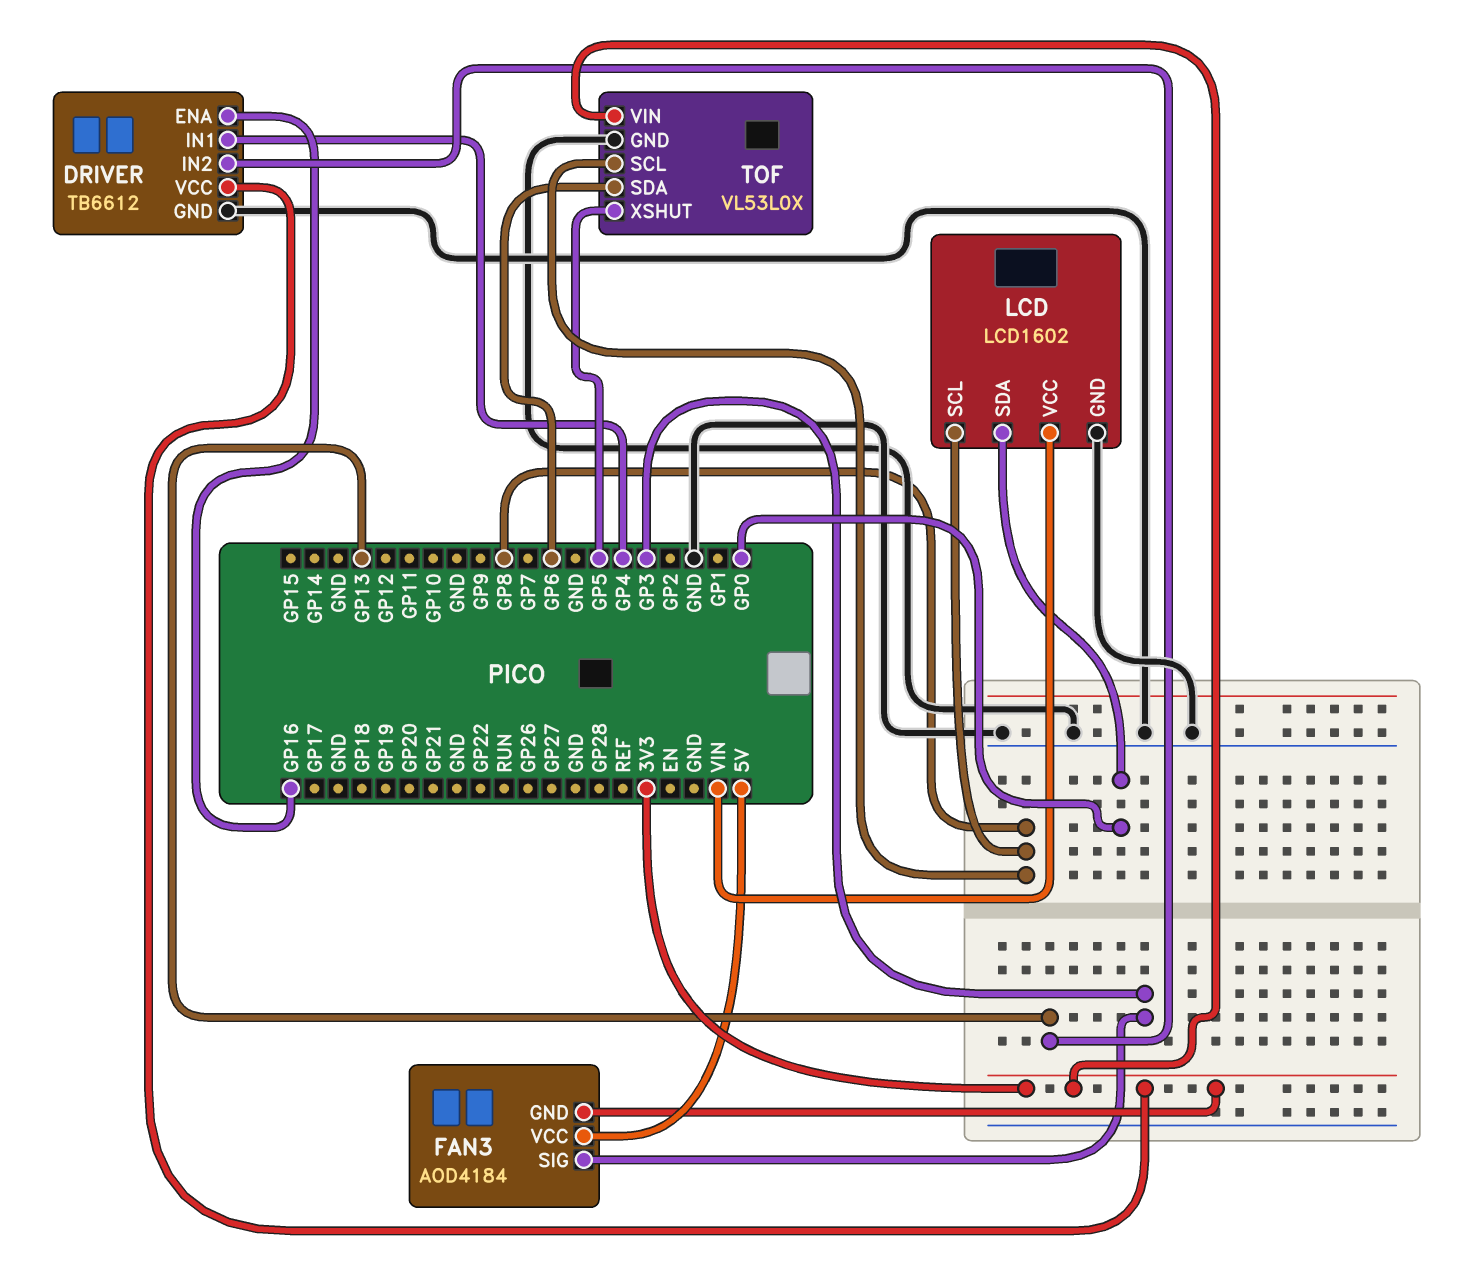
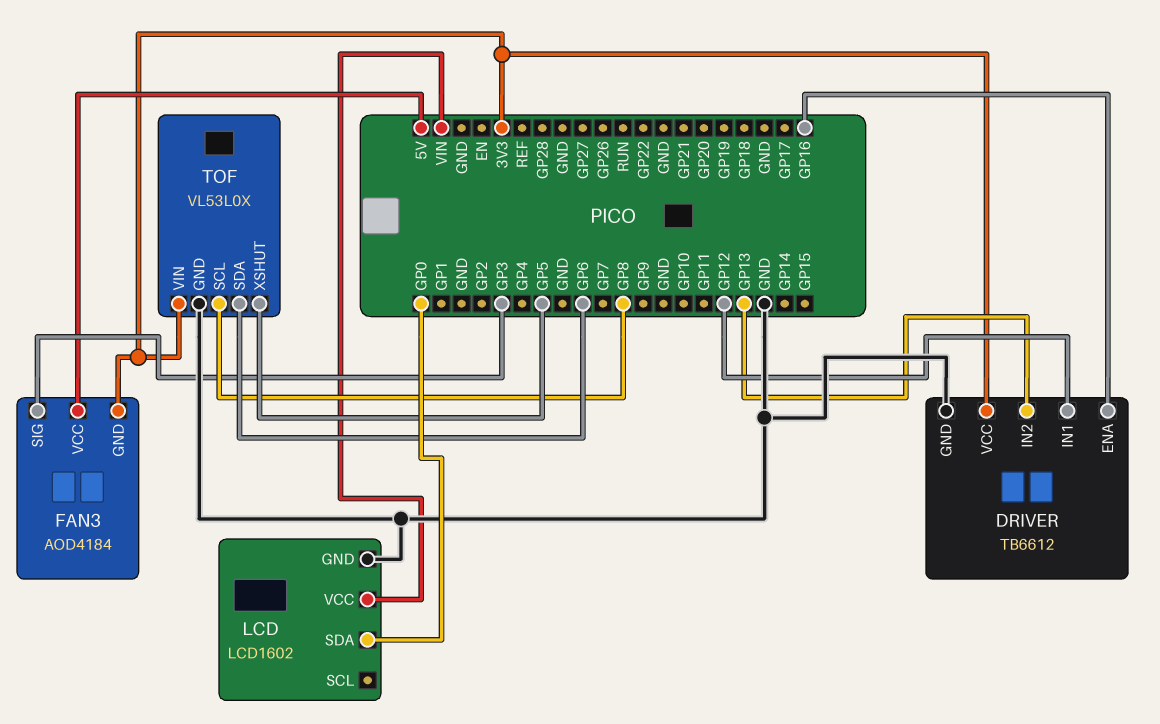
DRIVER pin IN1: GP4 -> GP12
LCD pin SCL: GP8 -> none

